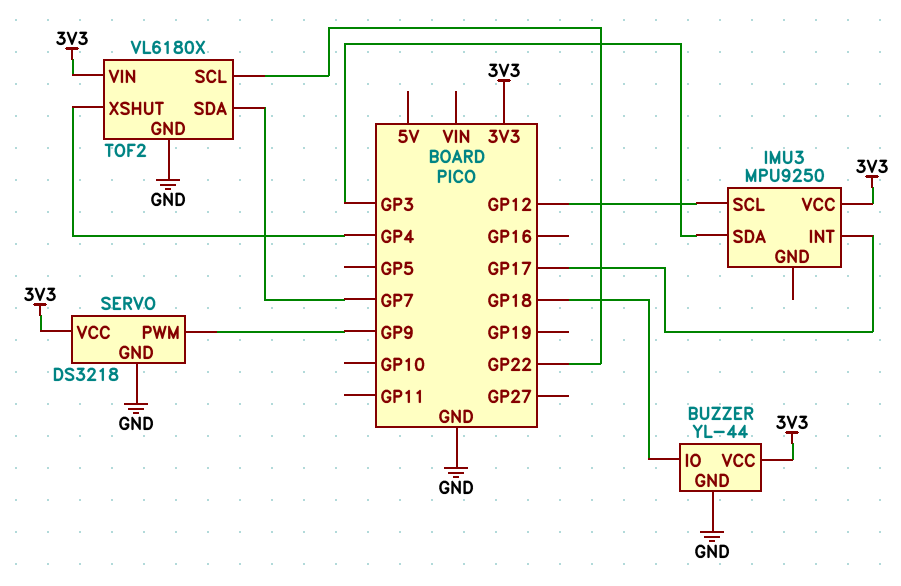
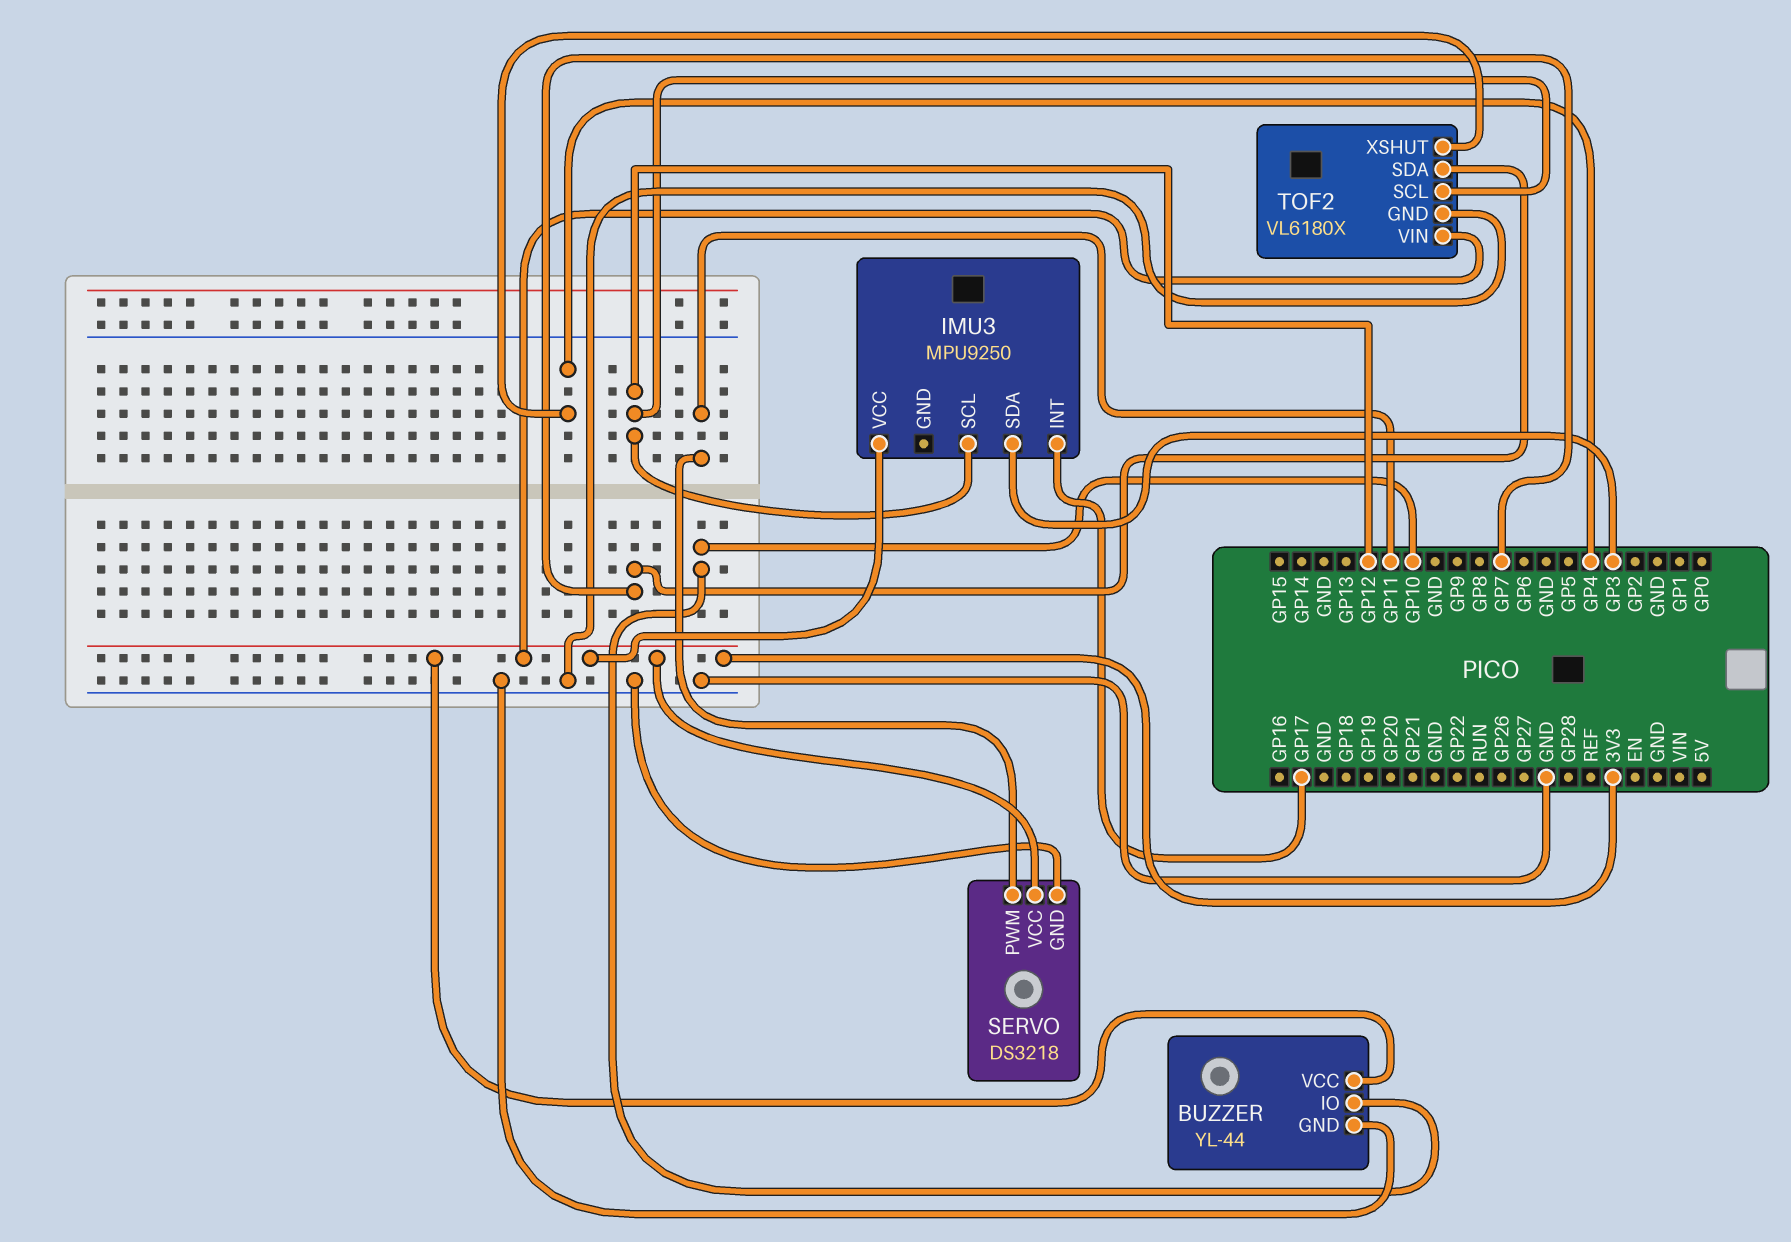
BUZZER pin IO: GP18 -> GP10
SERVO pin PWM: GP9 -> GP11
TOF2 pin SCL: GP22 -> GP12

